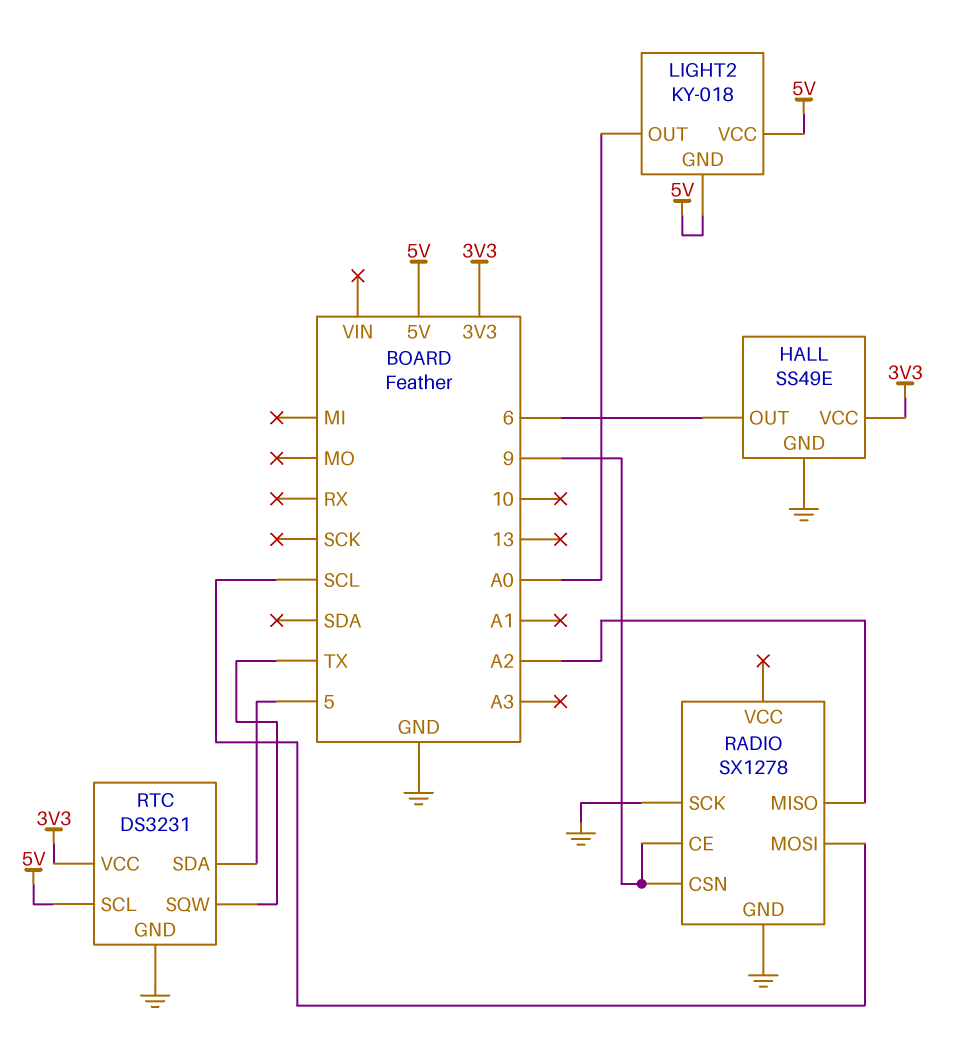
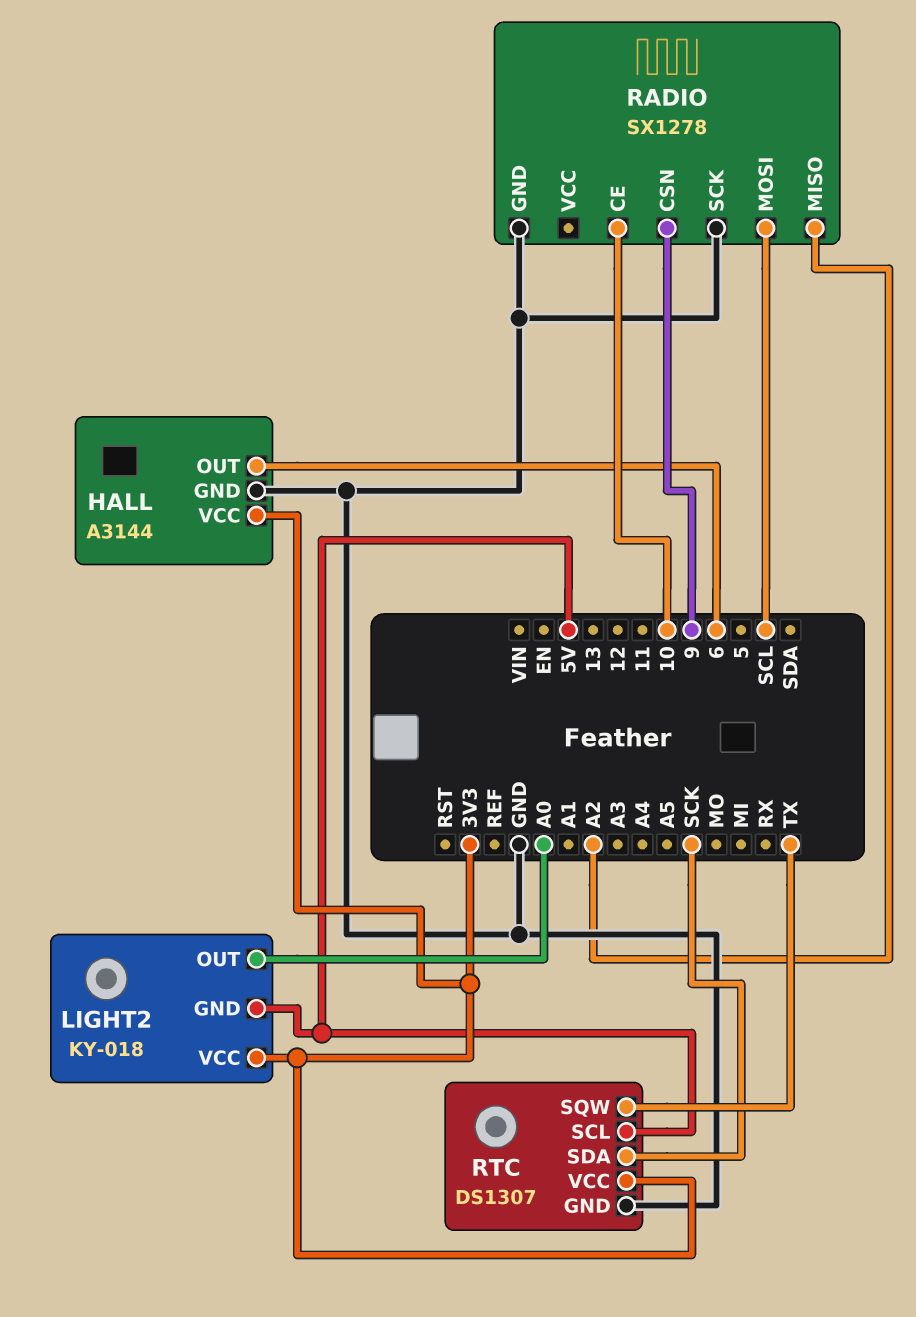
HALL: SS49E -> A3144
LIGHT2 pin VCC: 5V -> 3V3
RADIO pin CE: 9 -> 10
RTC: DS3231 -> DS1307
RTC pin SDA: 5 -> SCK

